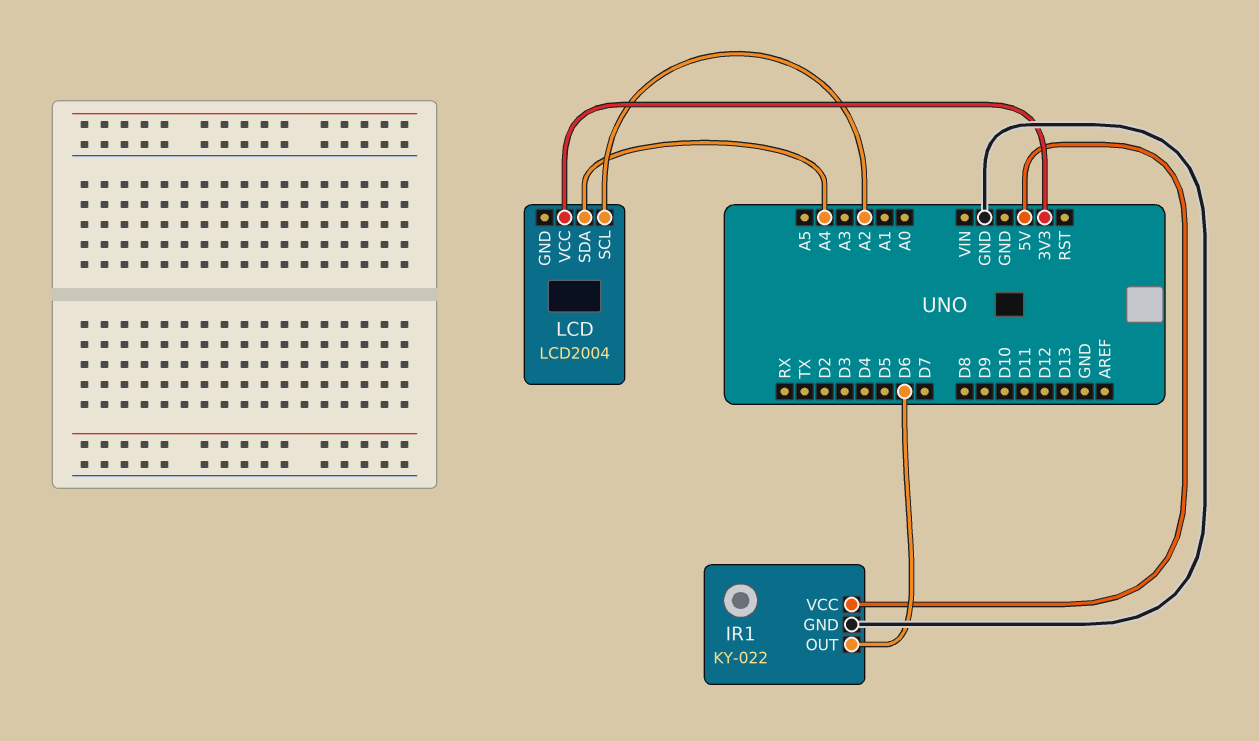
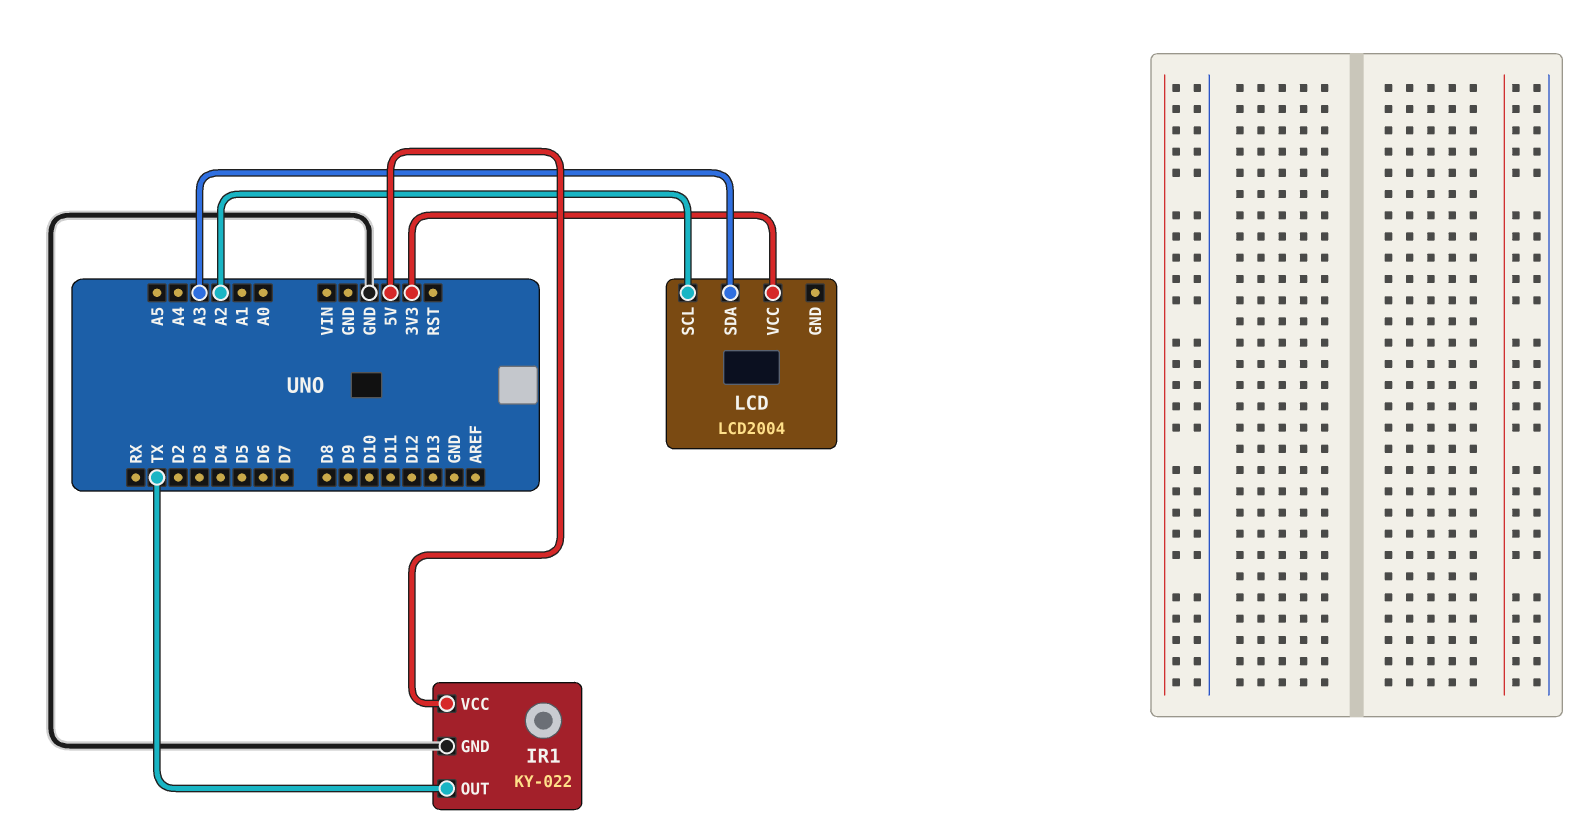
IR1 pin OUT: D6 -> TX
LCD pin SDA: A4 -> A3

